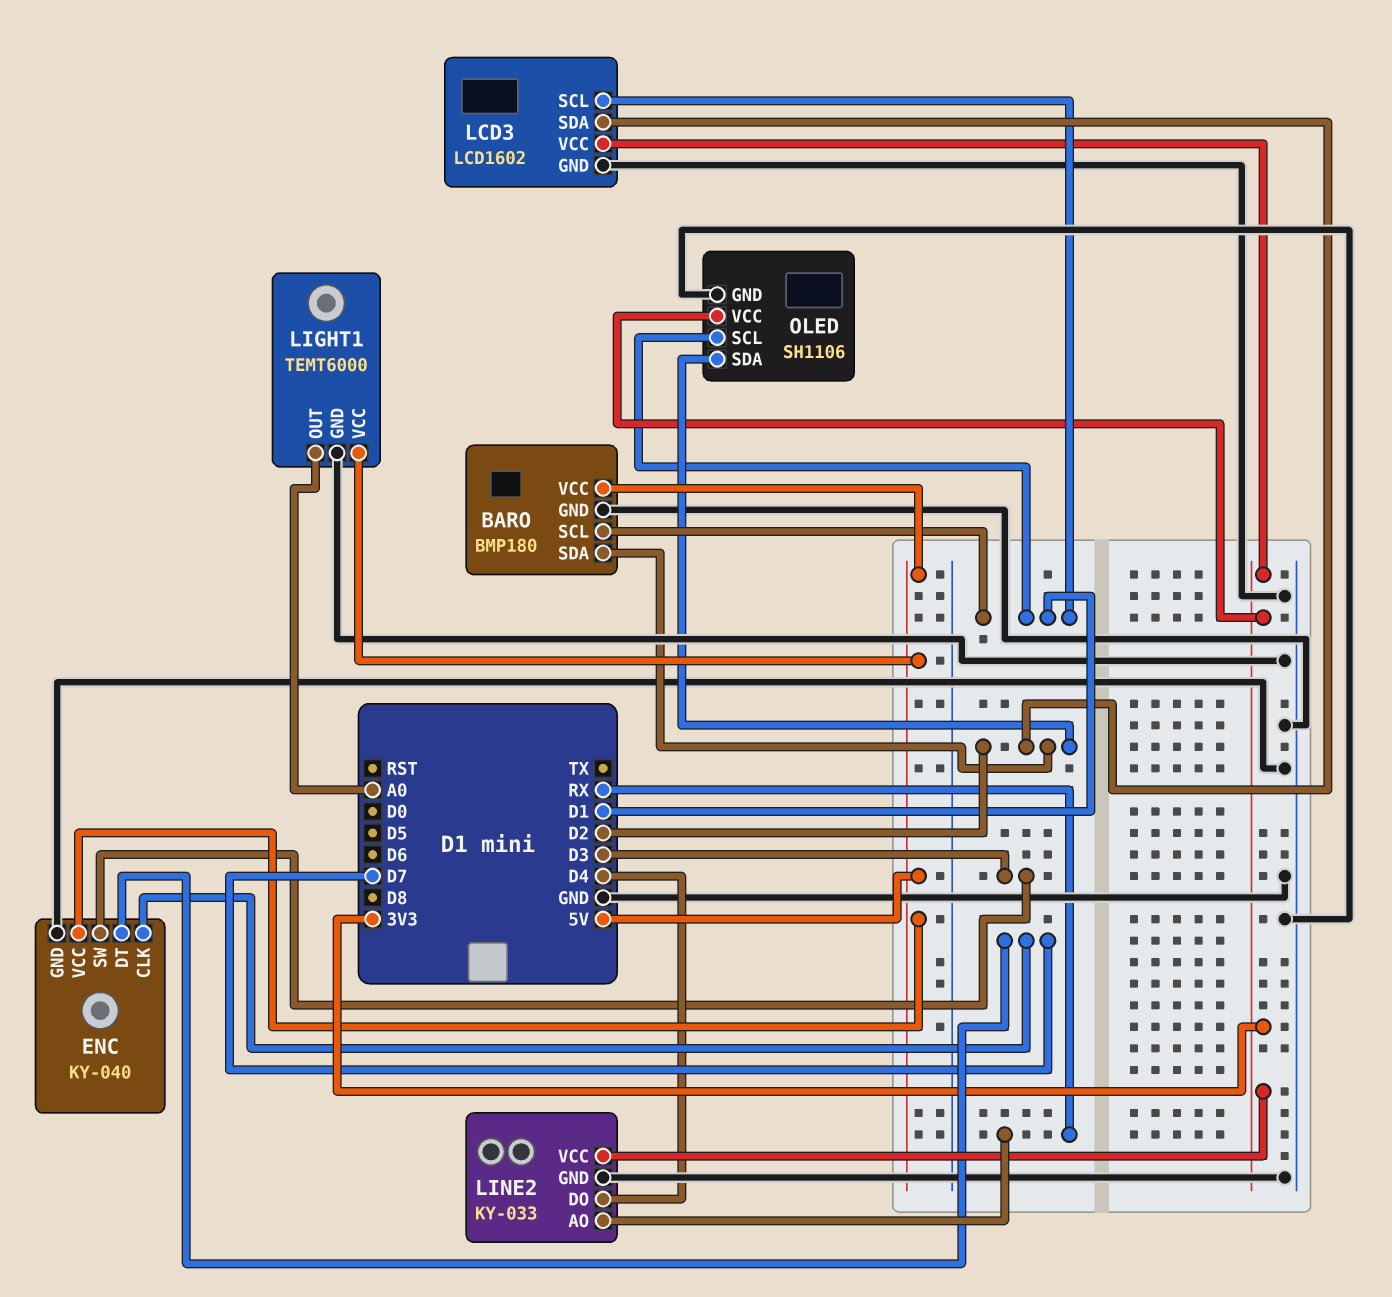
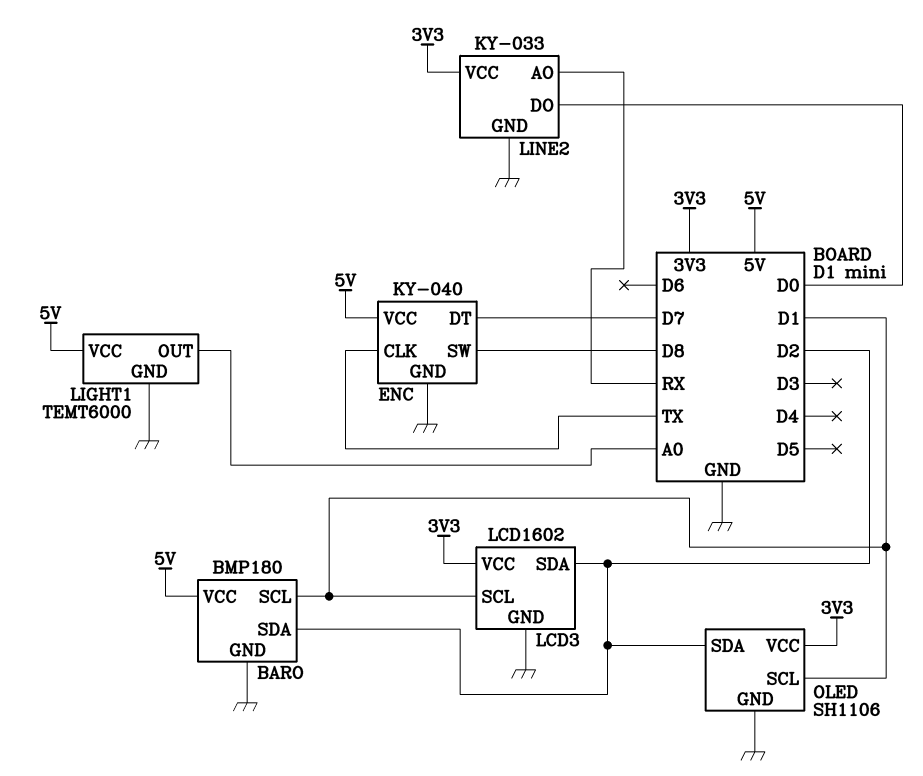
ENC pin CLK: D7 -> TX
ENC pin SW: D3 -> D8
LINE2 pin DO: D4 -> D0

